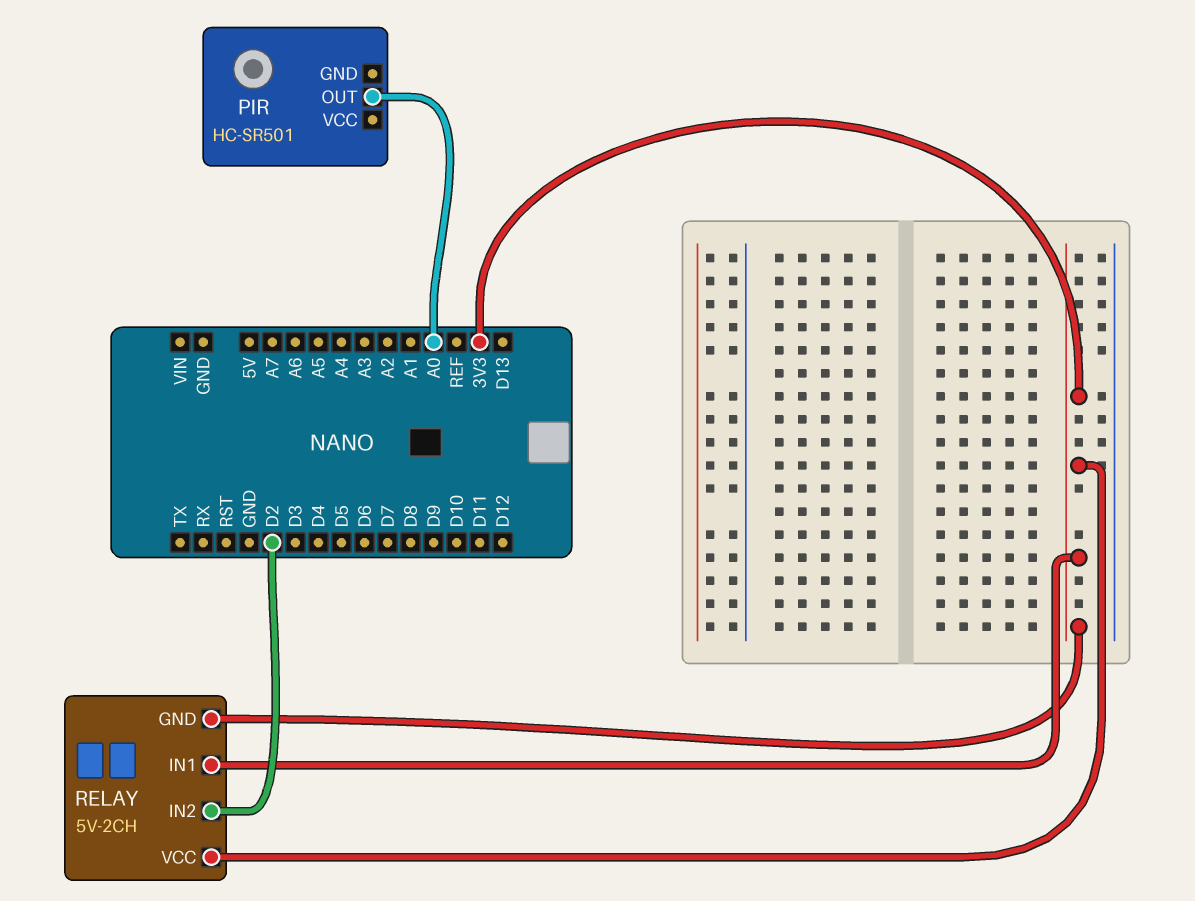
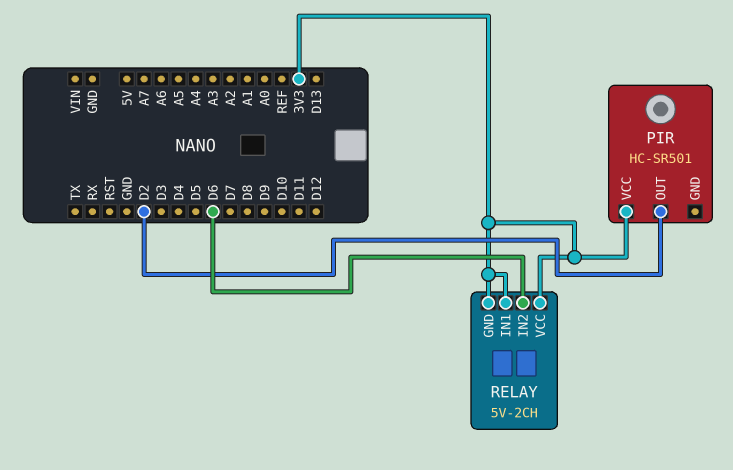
PIR pin OUT: A0 -> D2
PIR pin VCC: none -> 3V3
RELAY pin IN2: D2 -> D6

